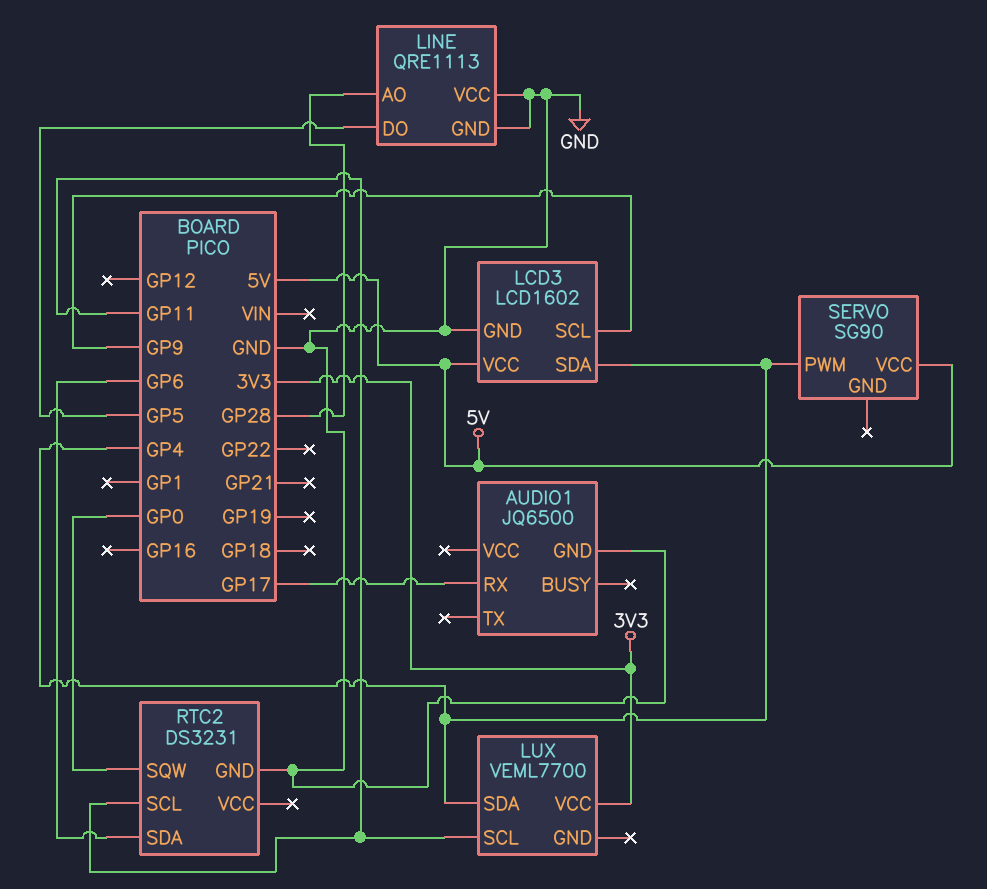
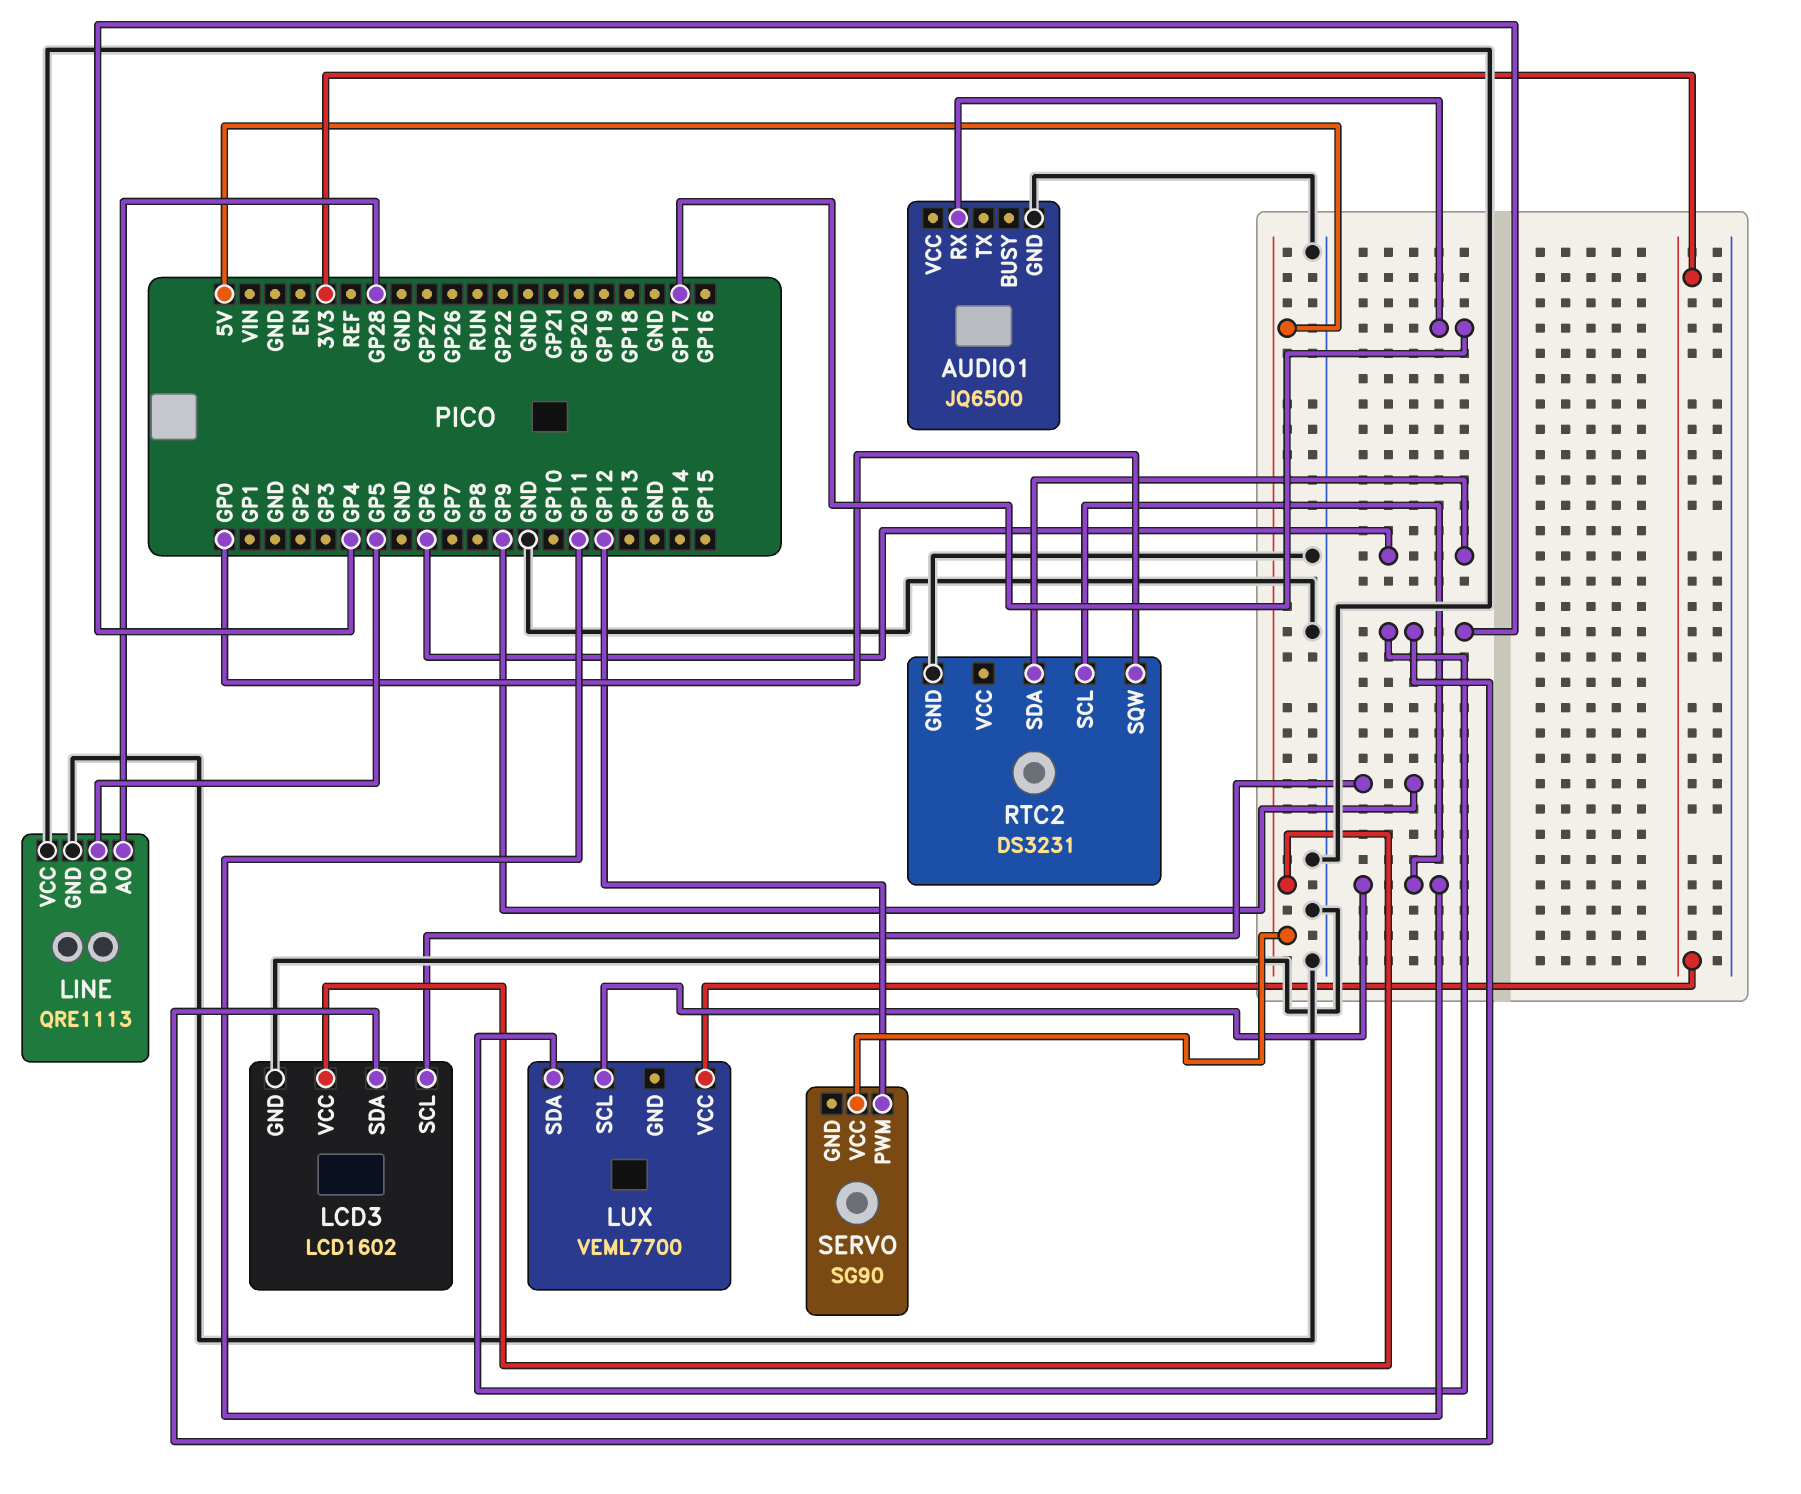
SERVO pin PWM: GP4 -> GP12

